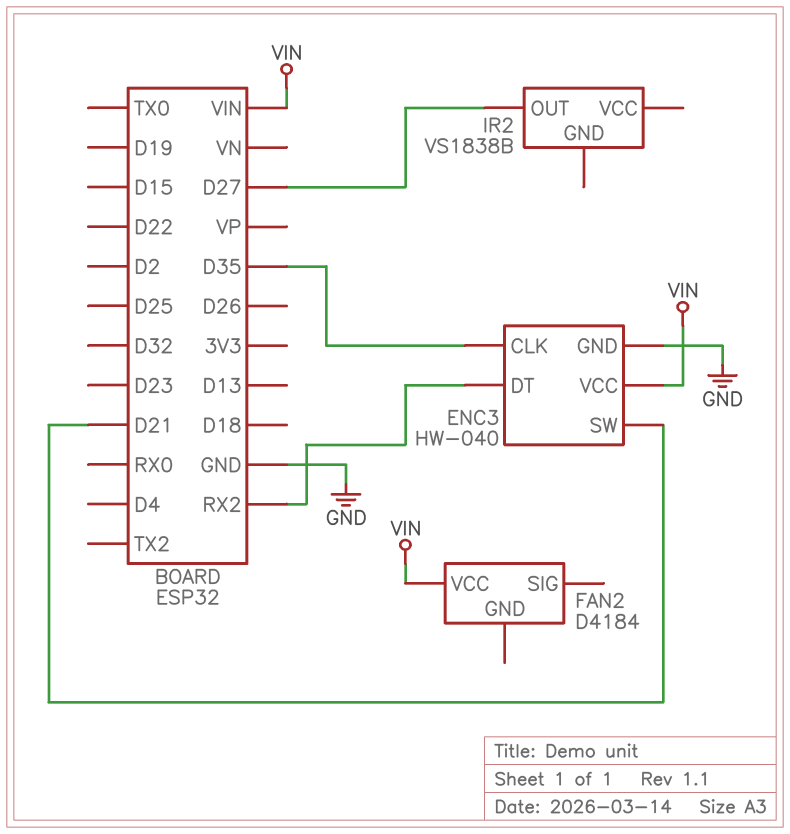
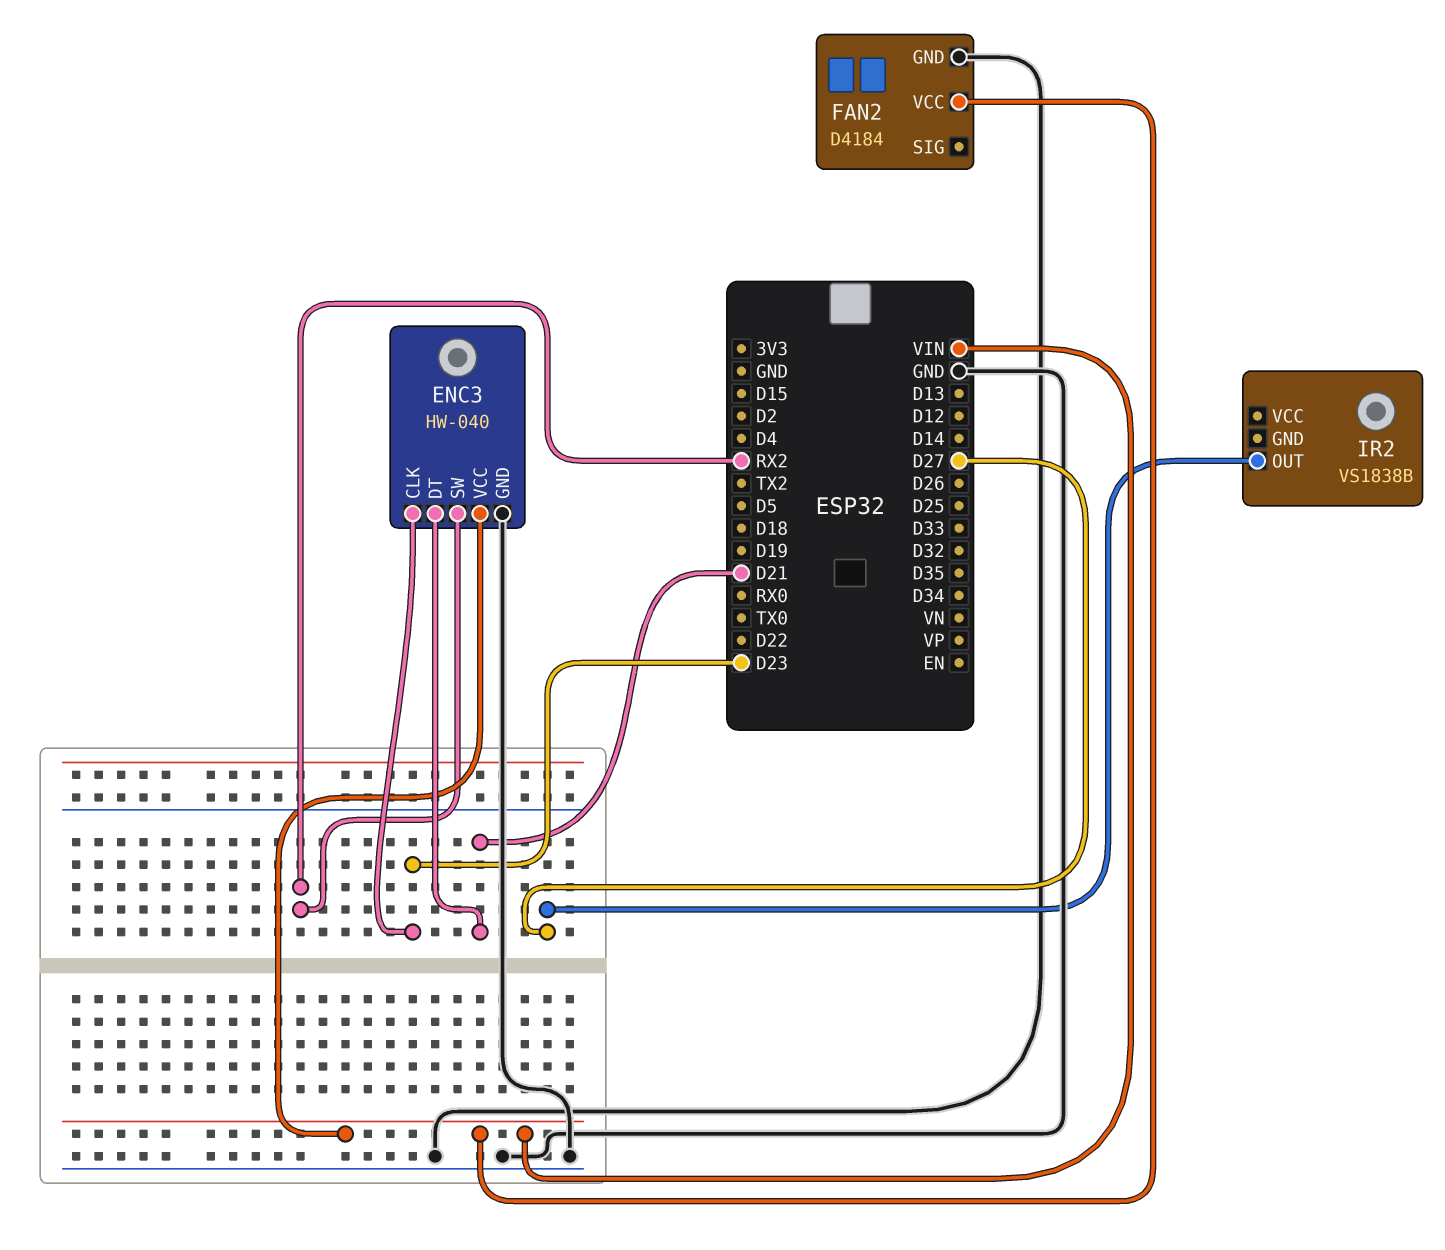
ENC3 pin CLK: D35 -> D23
ENC3 pin DT: RX2 -> D21
ENC3 pin SW: D21 -> RX2
FAN2 pin GND: none -> GND

